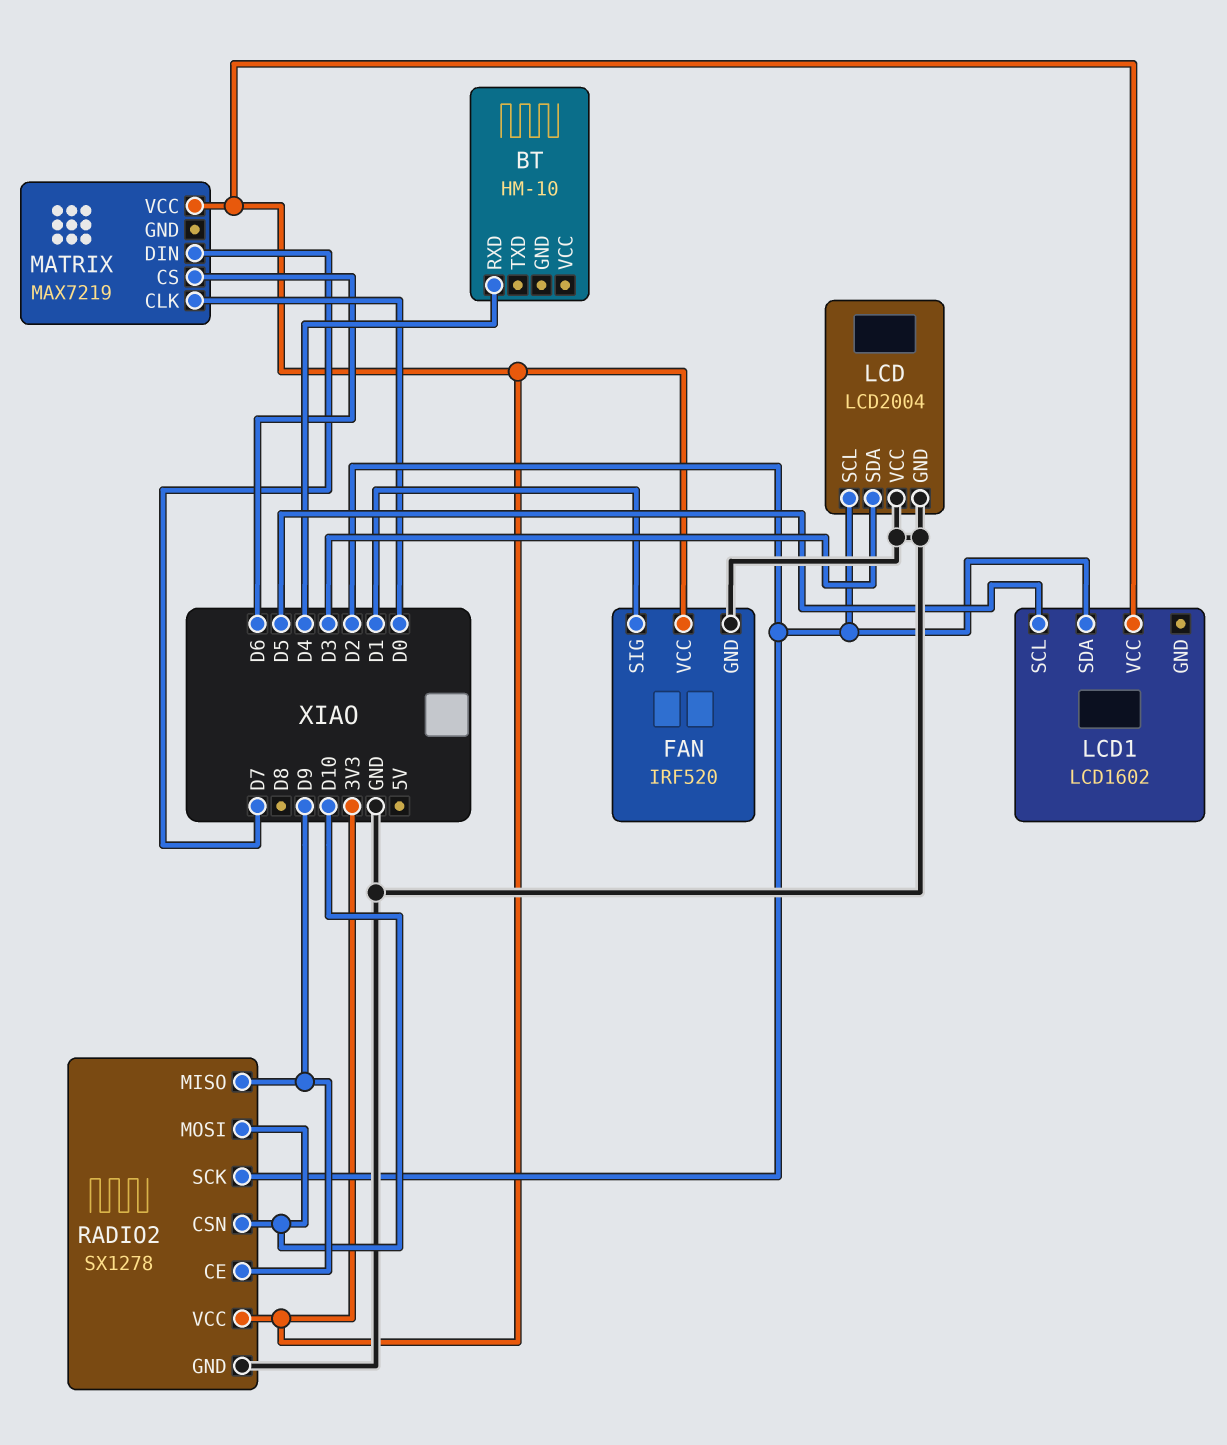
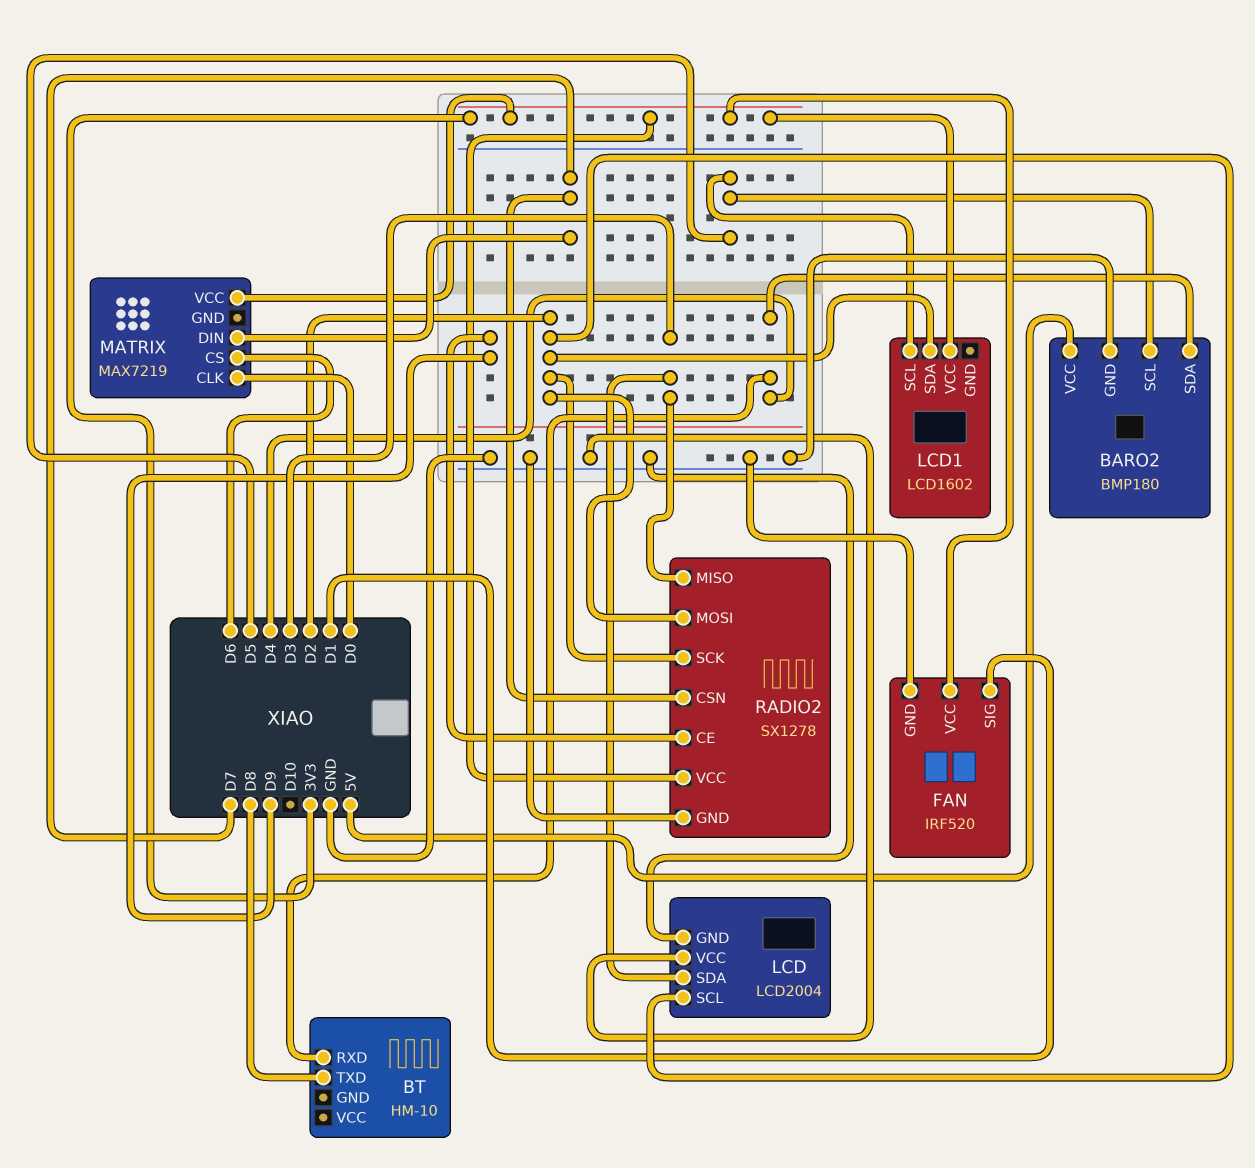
BARO2: none -> BMP180
BARO2 pin GND: none -> GND
BARO2 pin SCL: none -> D5
BARO2 pin SDA: none -> D4
BARO2 pin VCC: none -> 5V
BT pin TXD: none -> D8
RADIO2 pin CSN: D10 -> D7
RADIO2 pin MISO: D9 -> D3
RADIO2 pin MOSI: D10 -> D2

